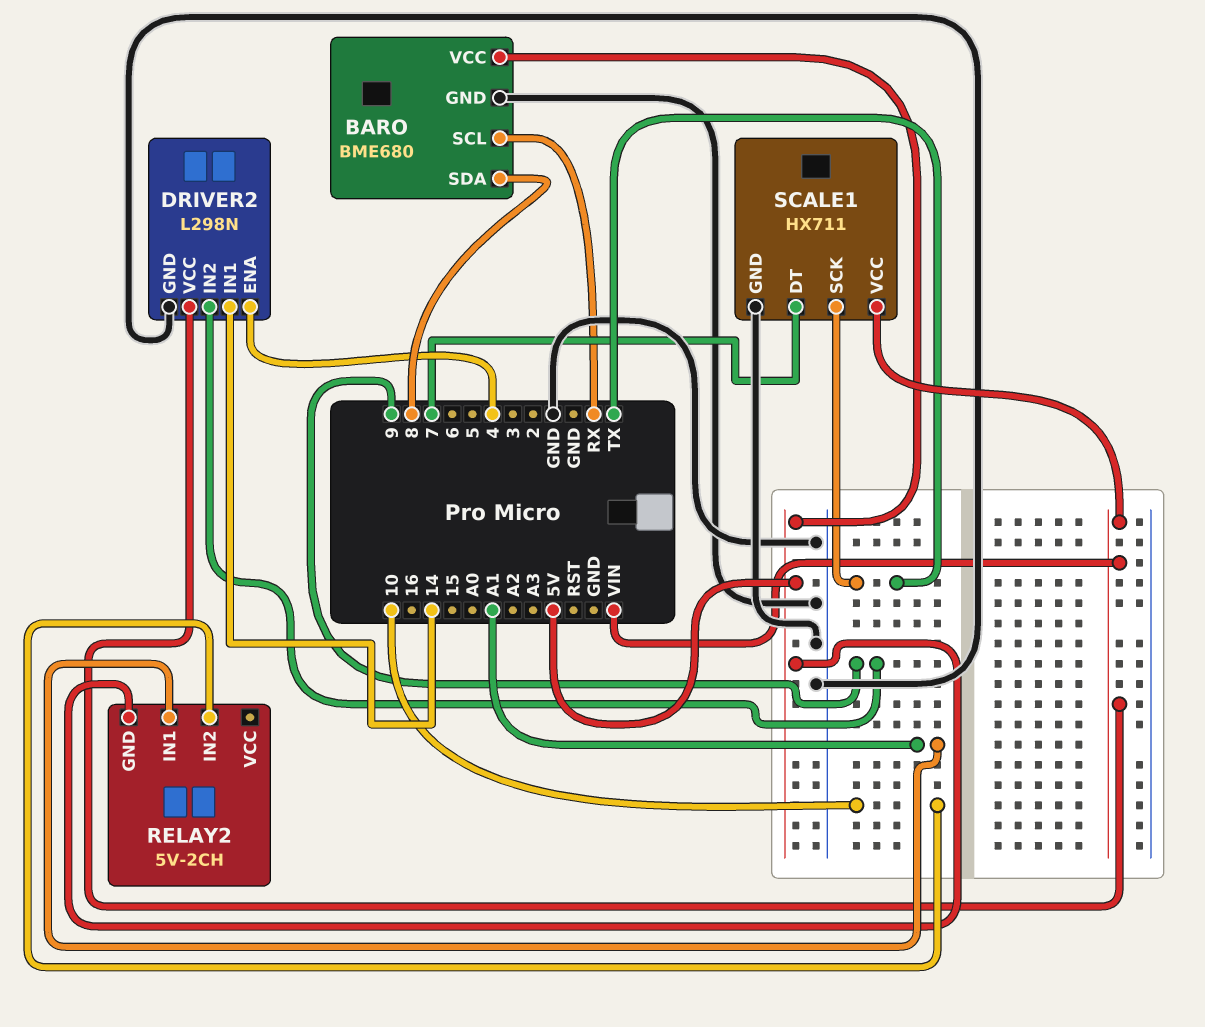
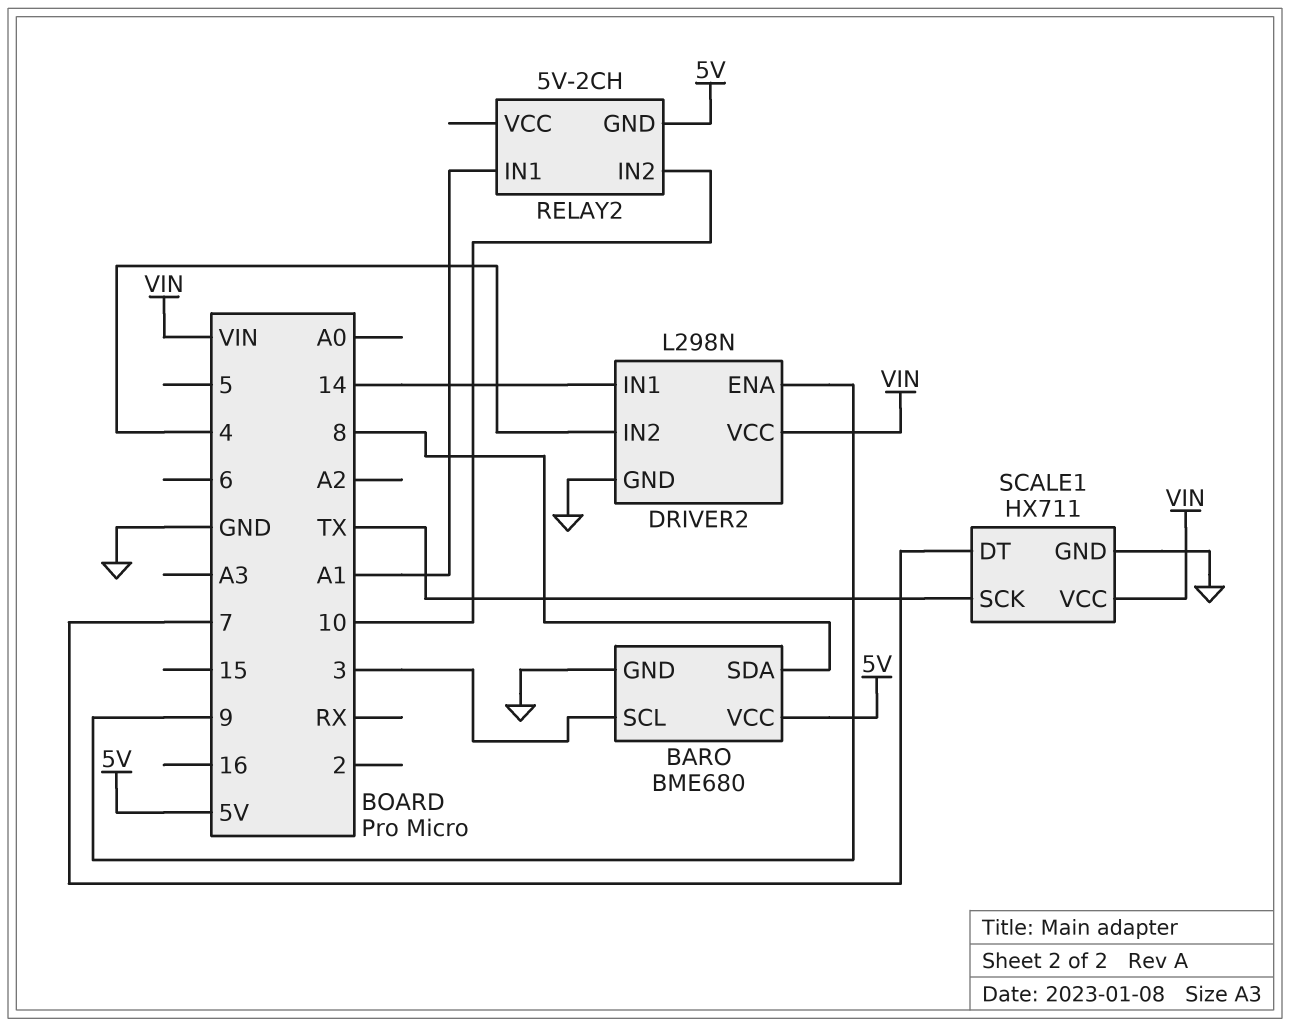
BARO pin SCL: RX -> 3
DRIVER2 pin ENA: 4 -> 9
DRIVER2 pin IN2: 9 -> 4

